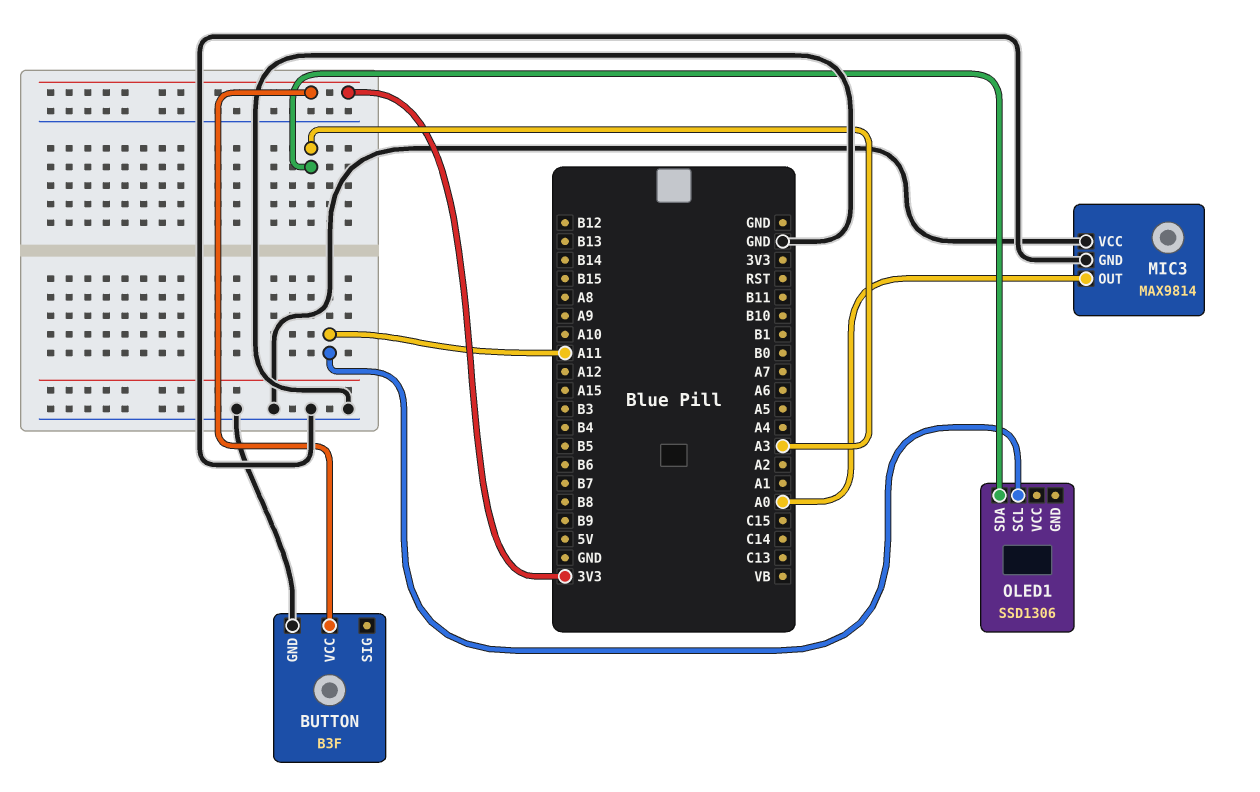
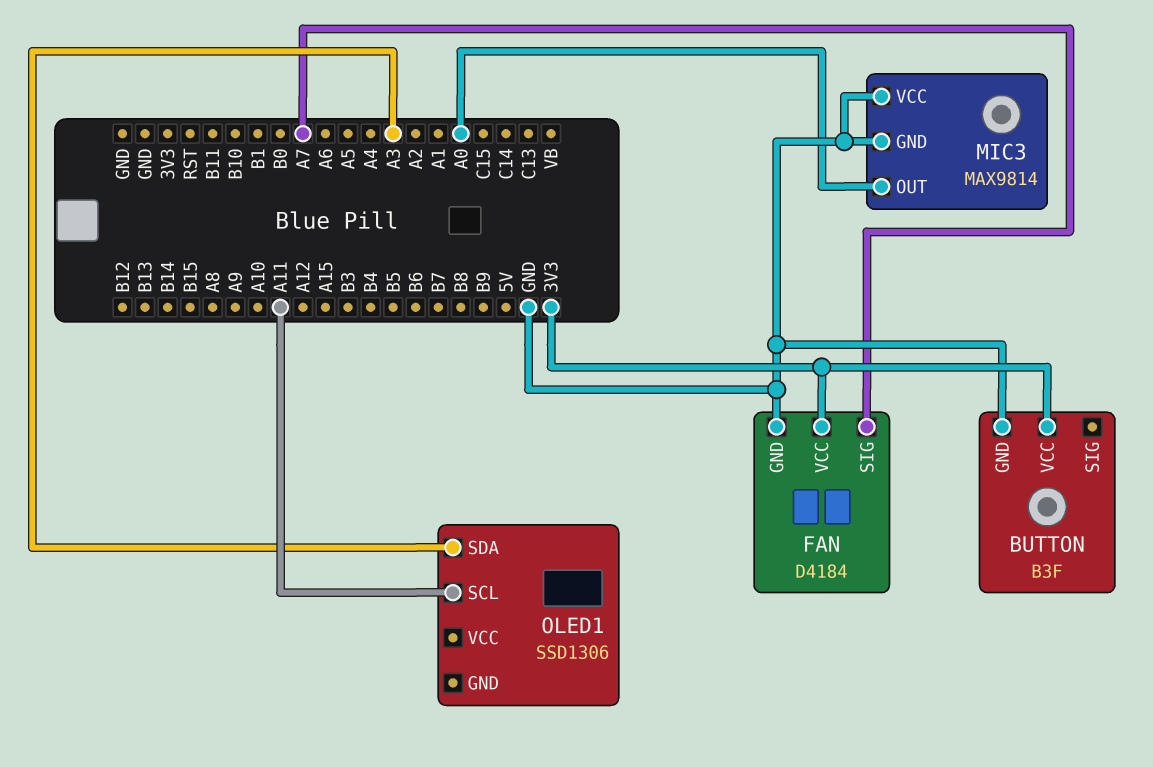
FAN: none -> D4184
FAN pin GND: none -> GND
FAN pin SIG: none -> A7
FAN pin VCC: none -> 3V3

